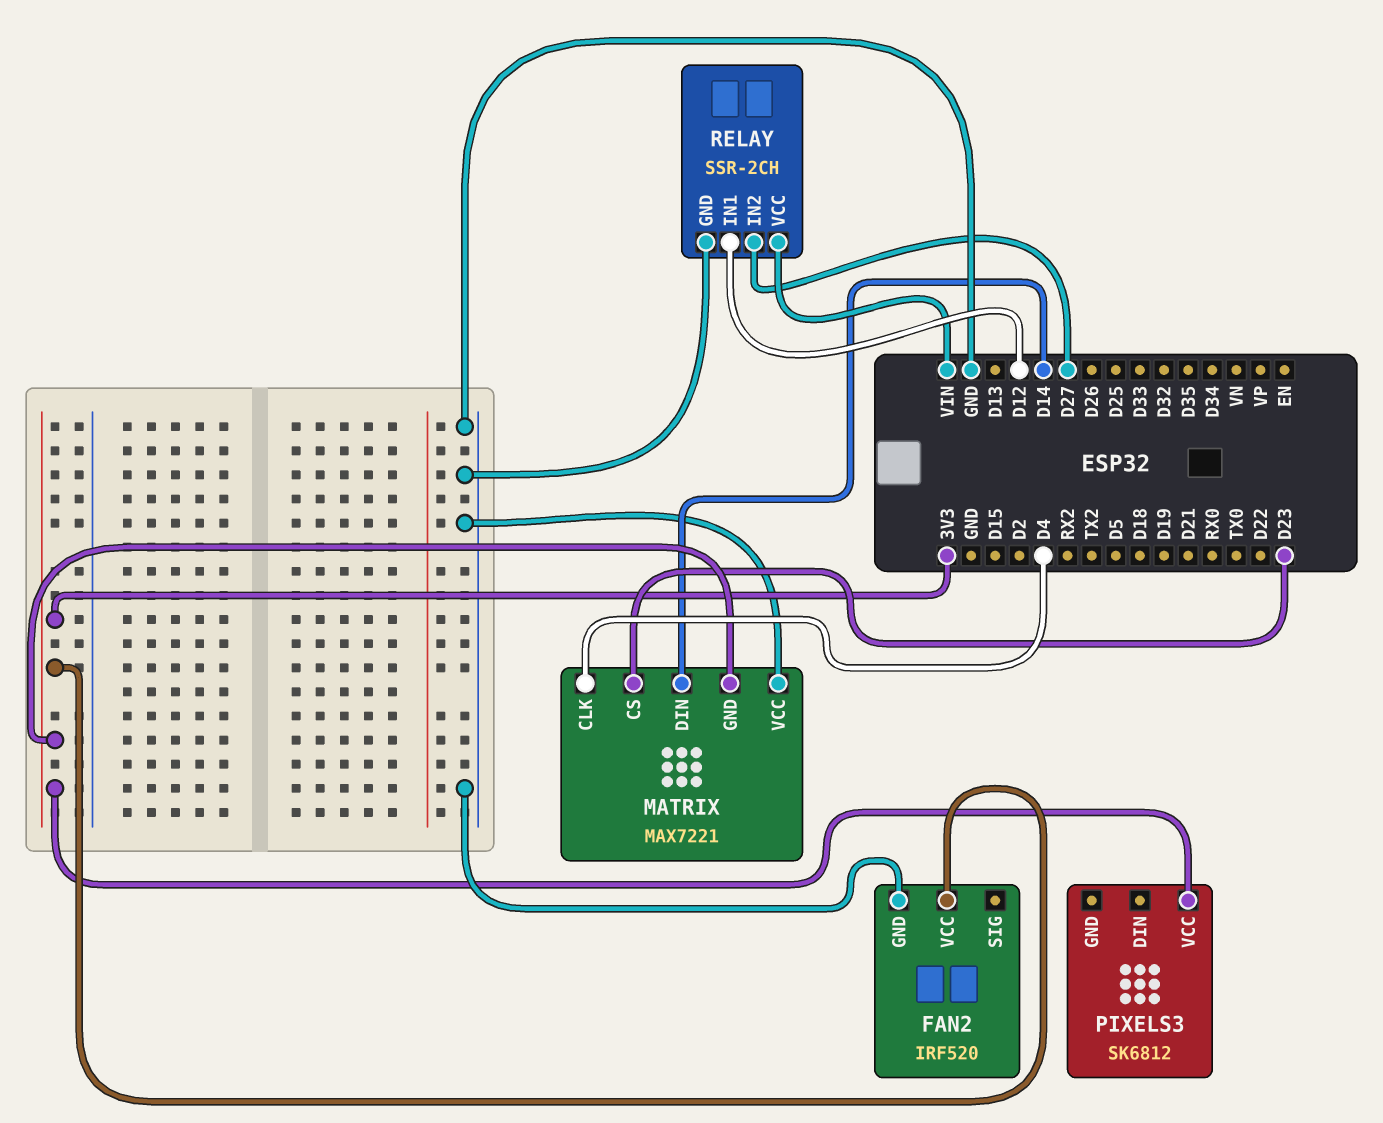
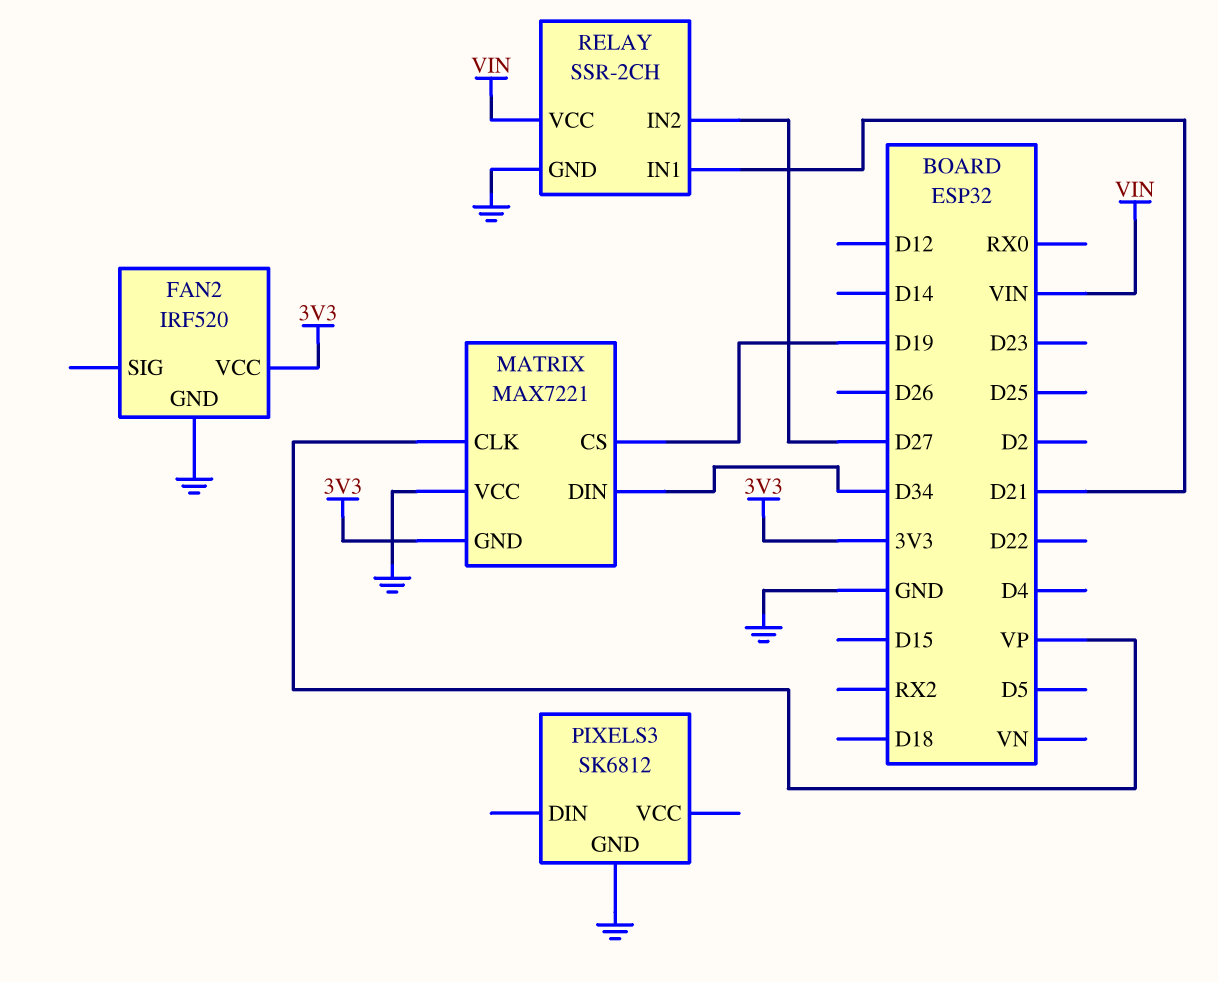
MATRIX pin CLK: D4 -> VP
MATRIX pin CS: D23 -> D19
MATRIX pin DIN: D14 -> D34
PIXELS3 pin GND: none -> GND
PIXELS3 pin VCC: 3V3 -> none
RELAY pin IN1: D12 -> D21

